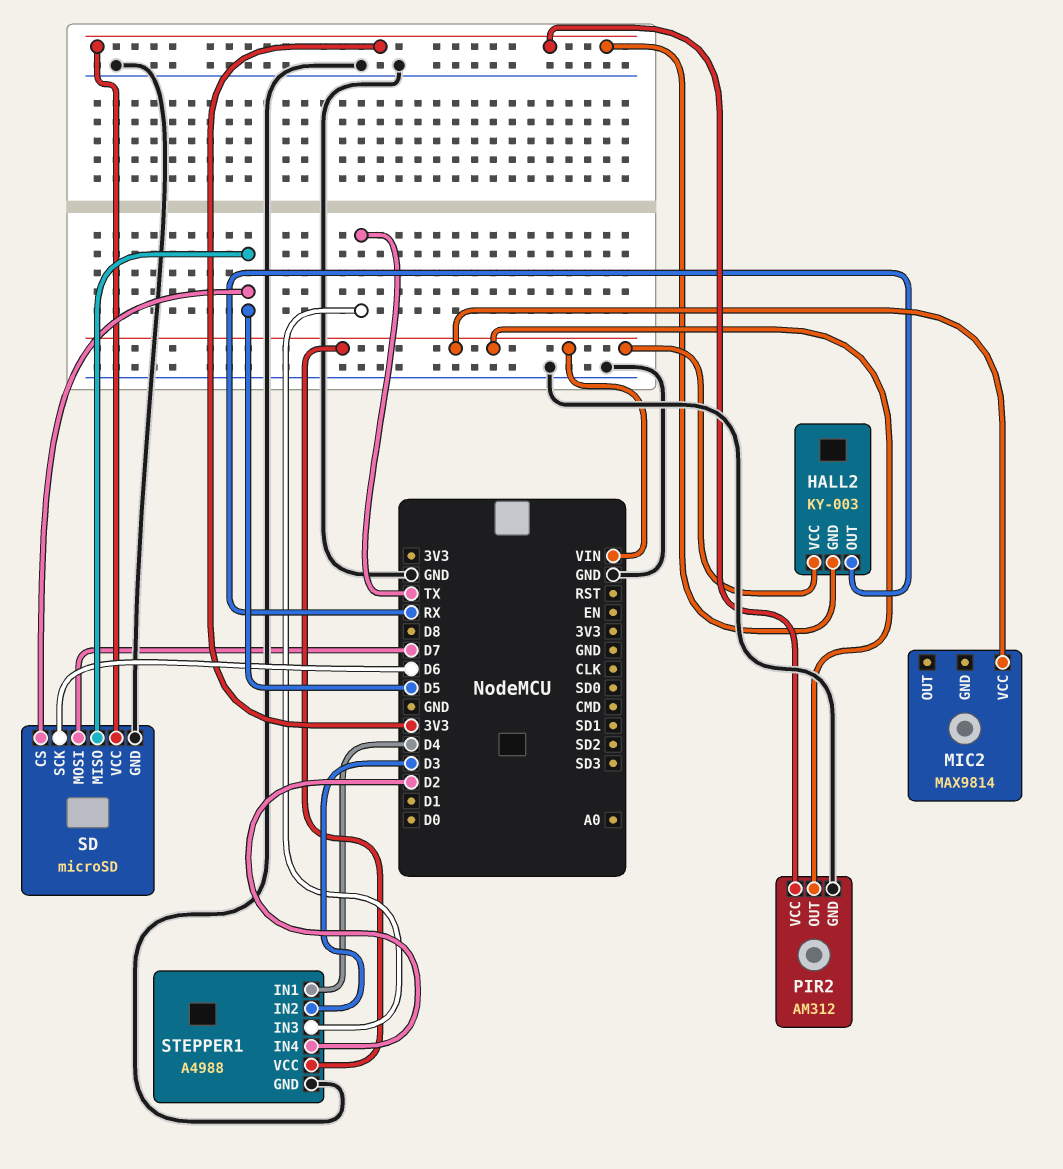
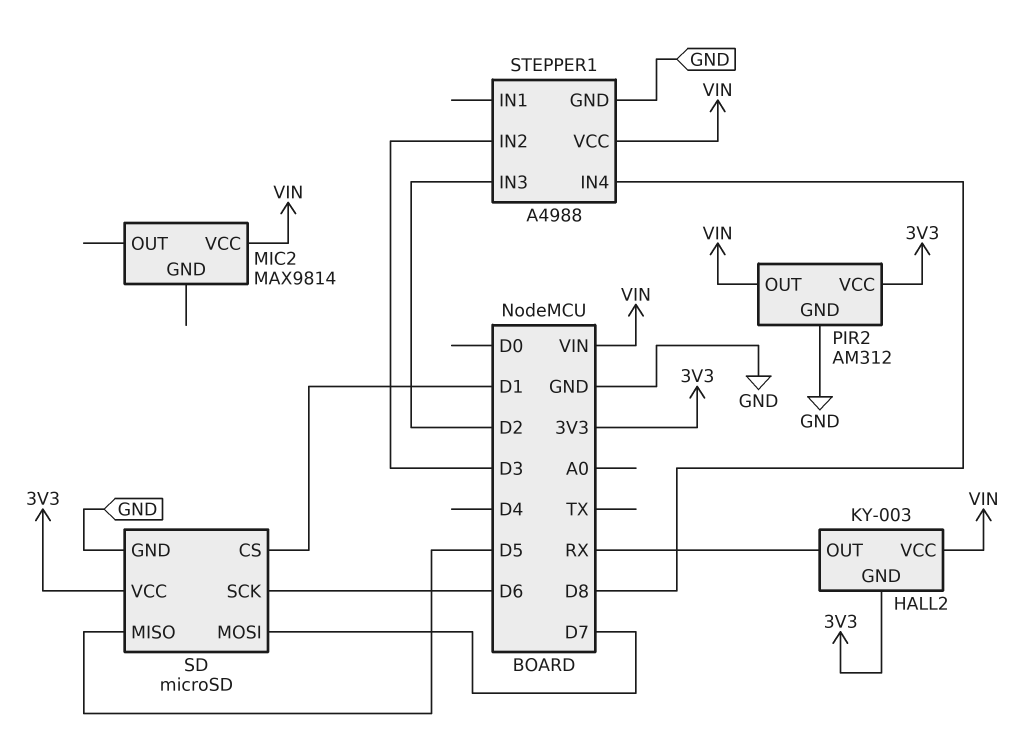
SD pin CS: D5 -> D1
STEPPER1 pin IN1: D4 -> none
STEPPER1 pin IN3: TX -> D2
STEPPER1 pin IN4: D2 -> D8

